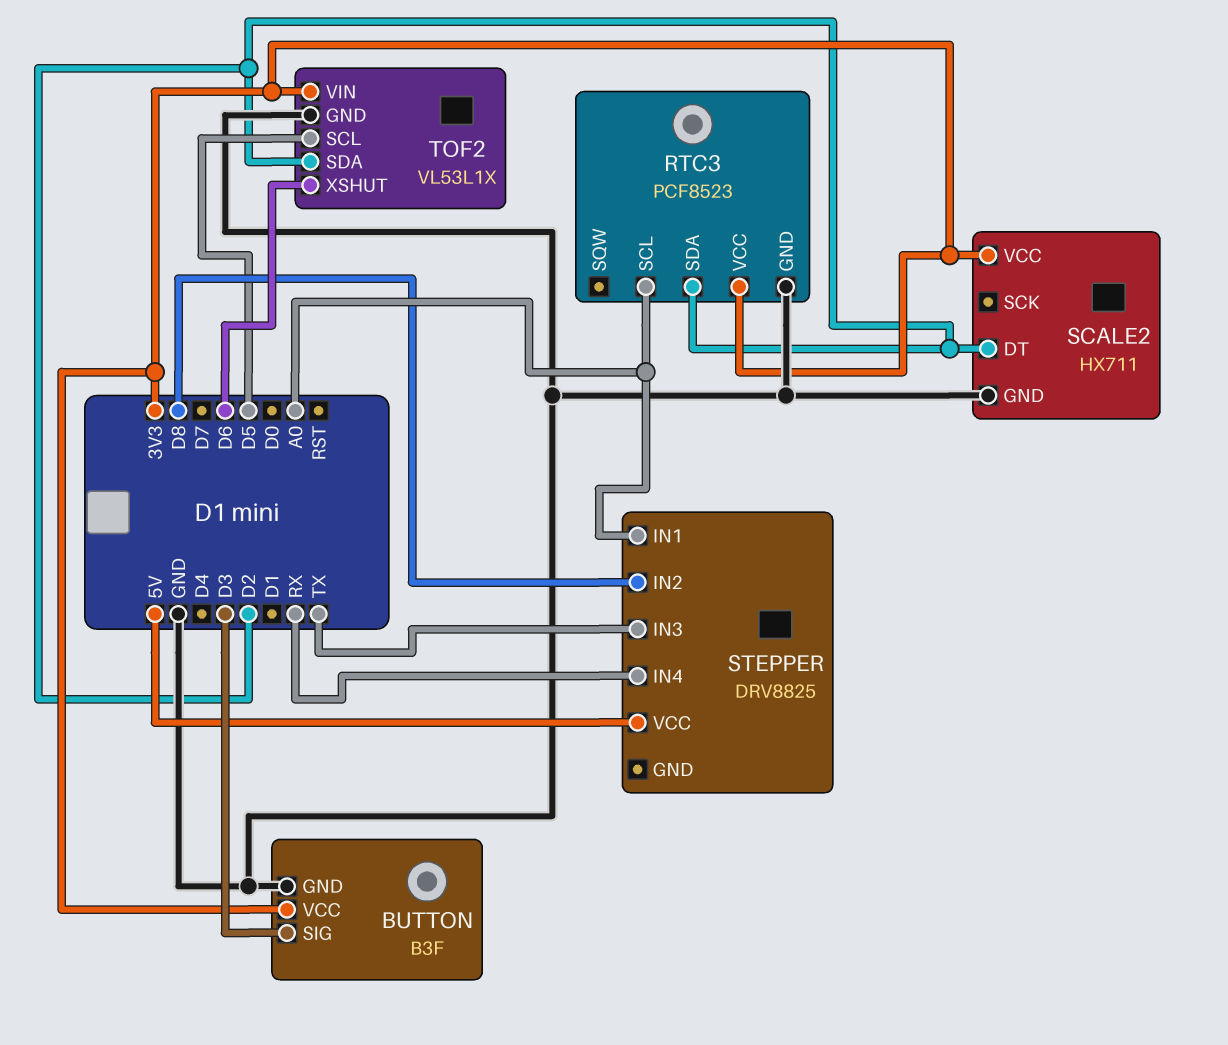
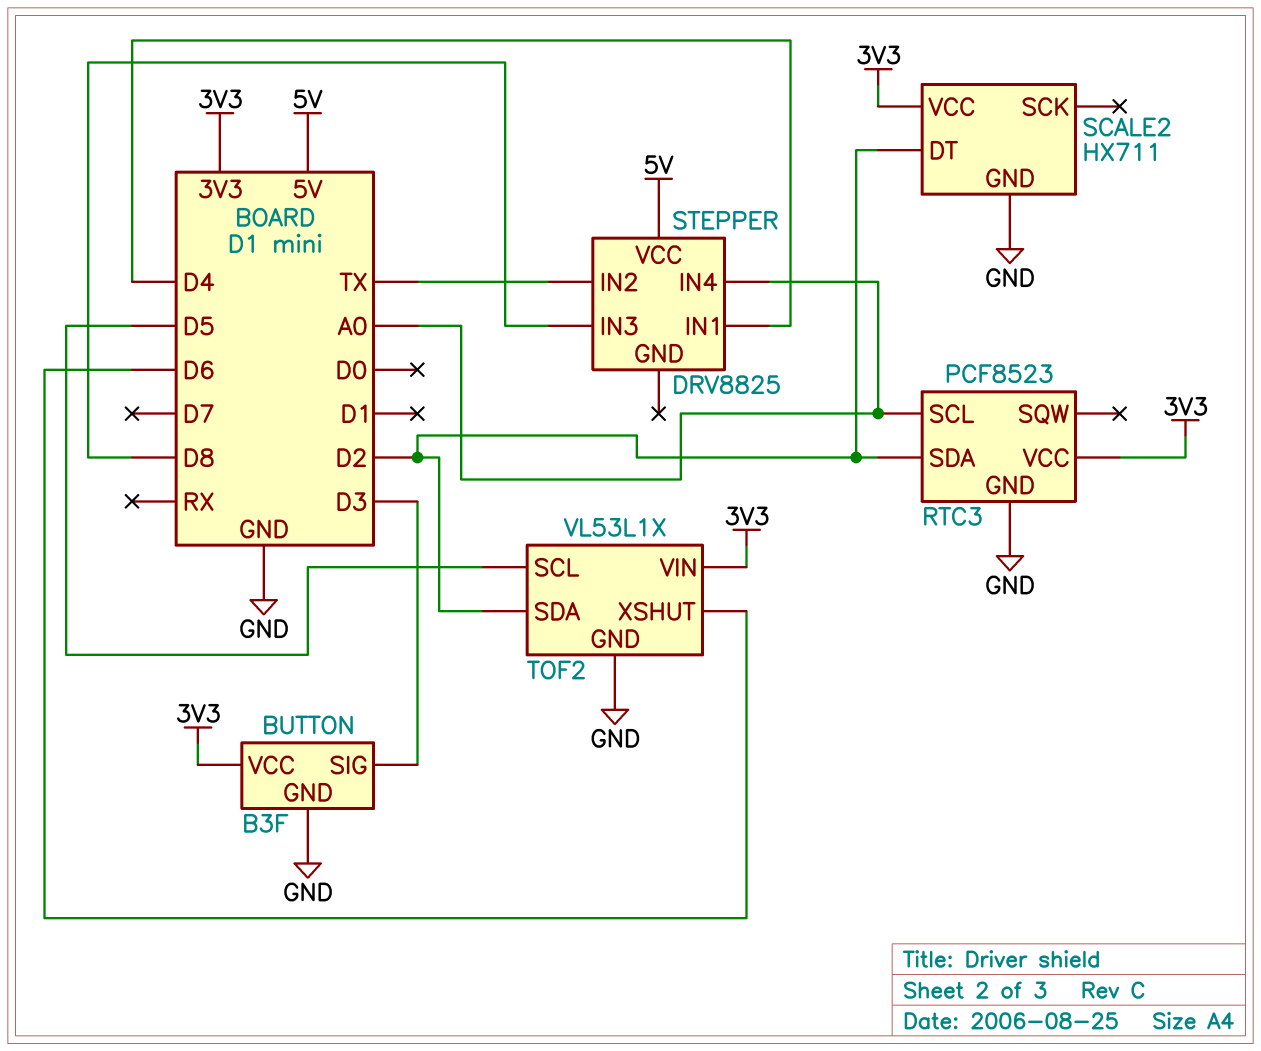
STEPPER pin IN1: A0 -> D4
STEPPER pin IN2: D8 -> TX
STEPPER pin IN3: TX -> D8
STEPPER pin IN4: RX -> A0

